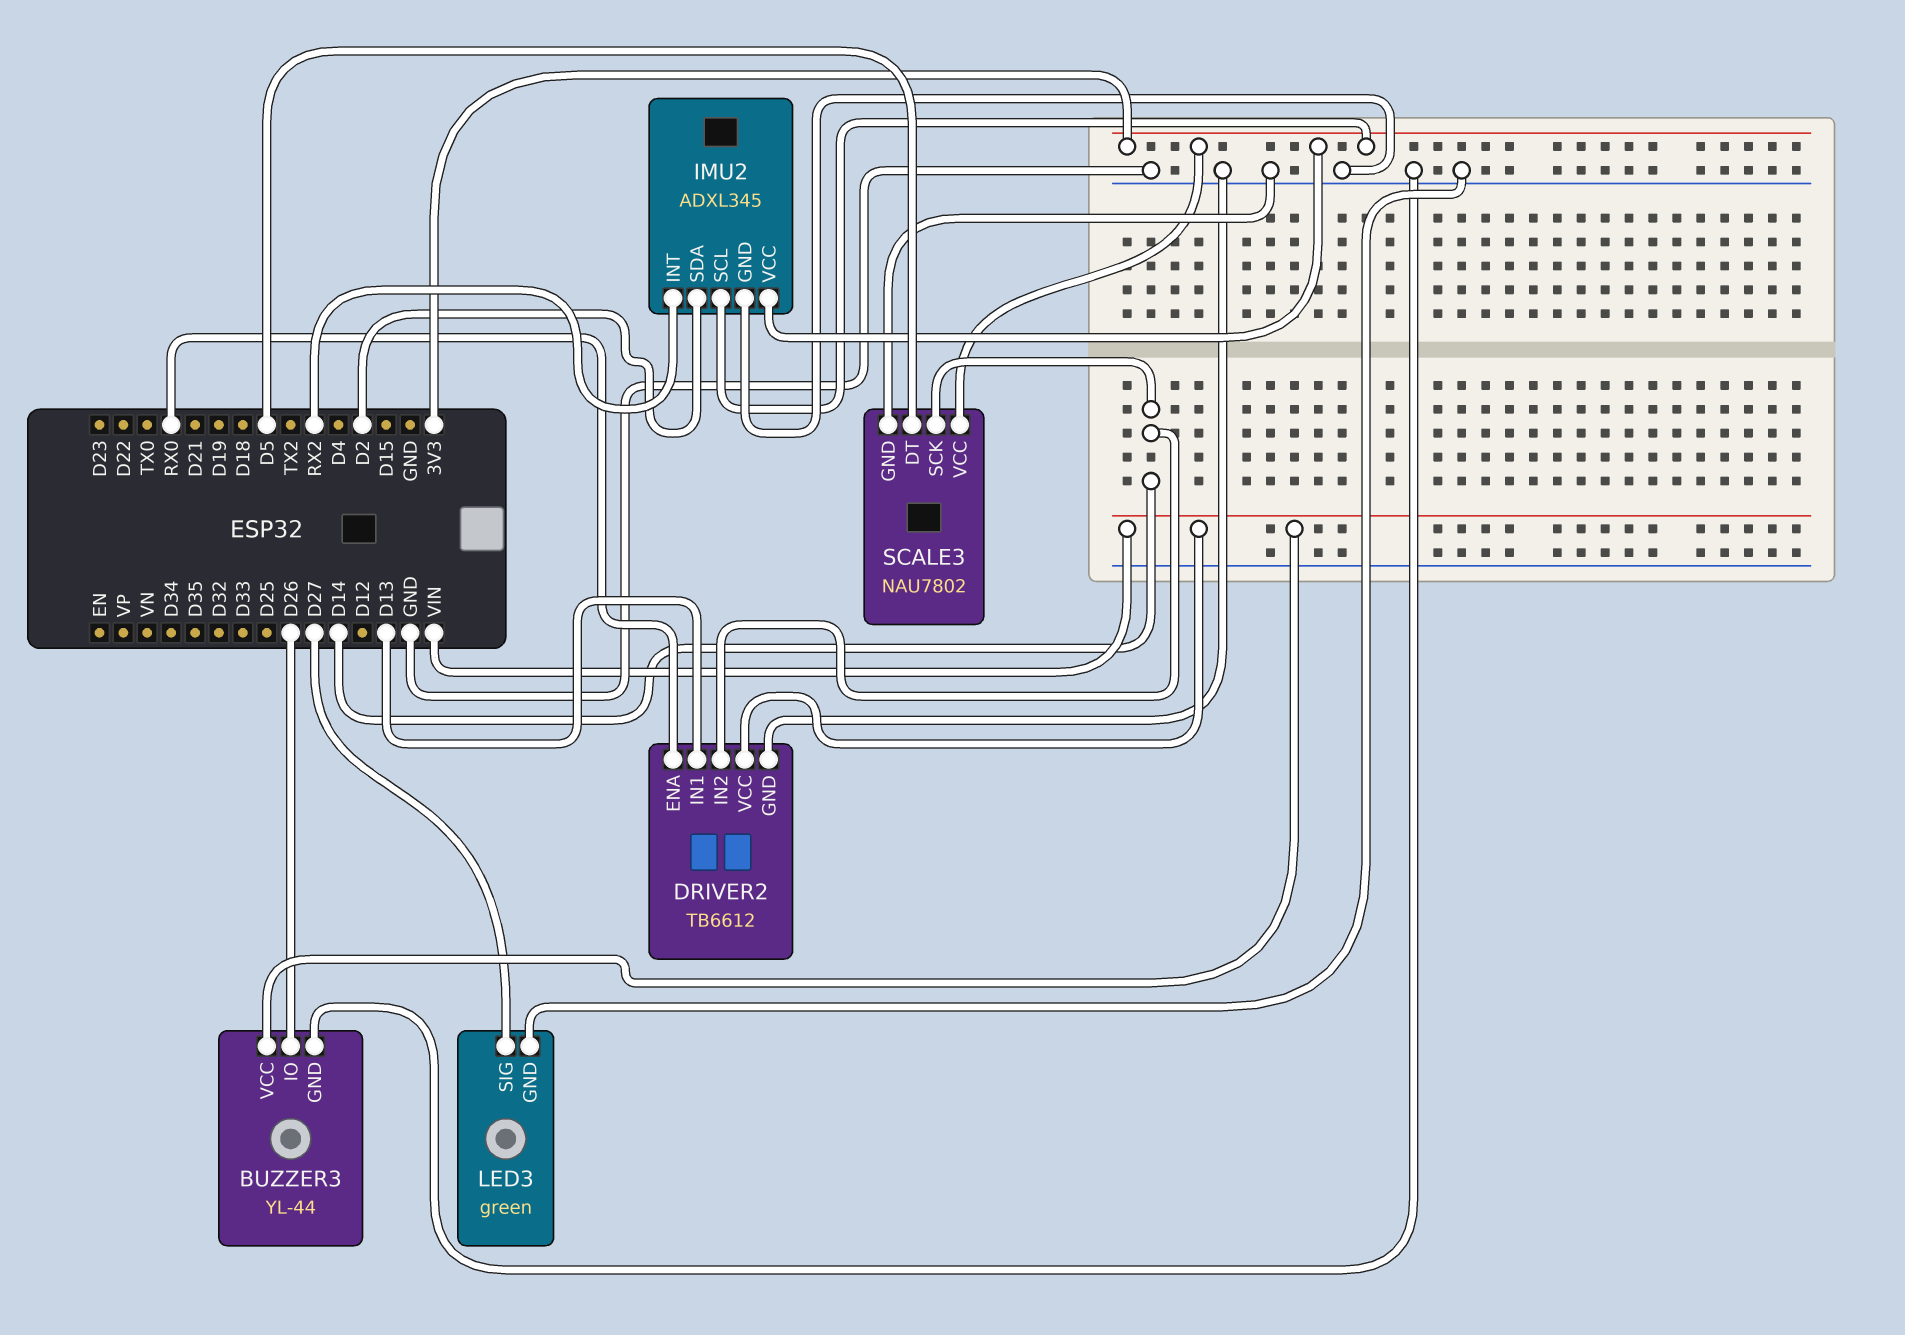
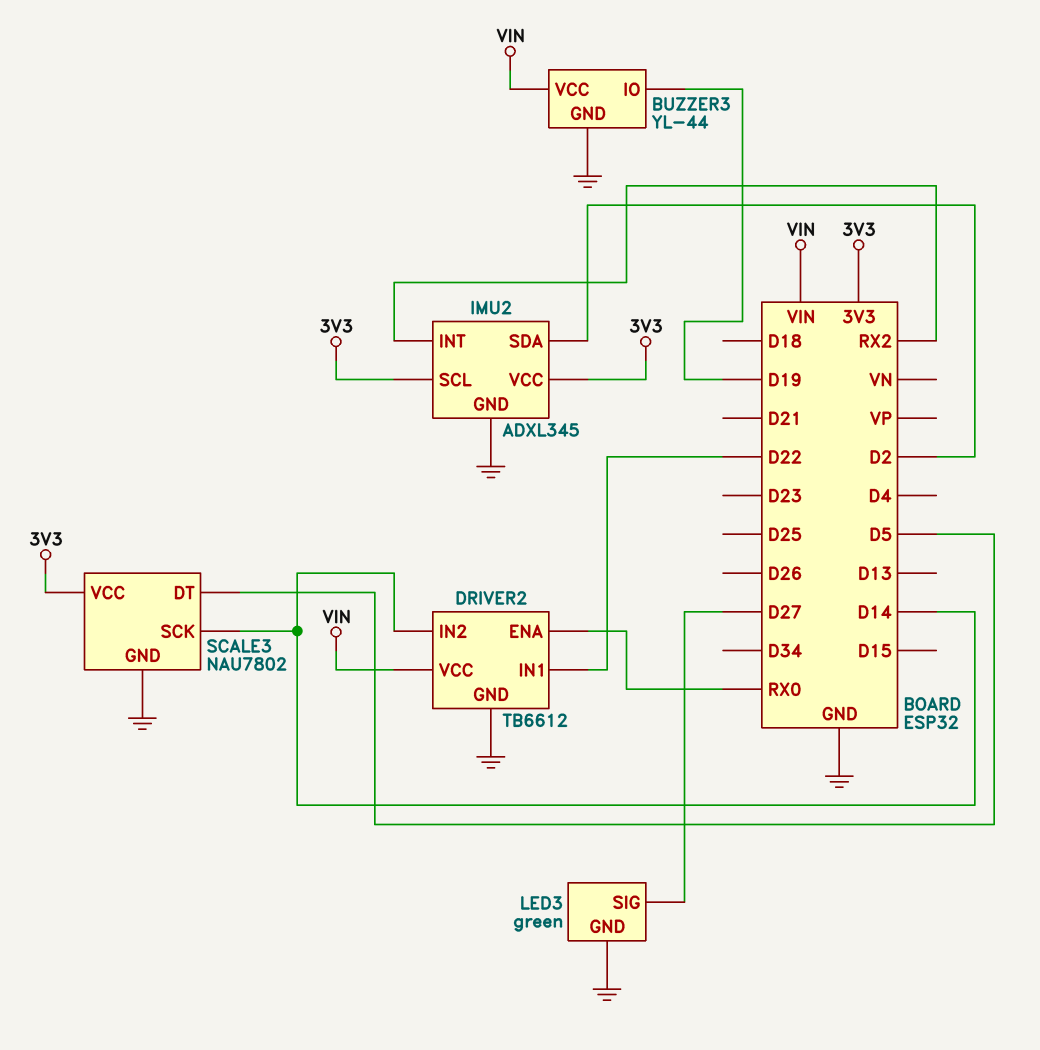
BUZZER3 pin IO: D26 -> D19
DRIVER2 pin IN1: D13 -> D22

